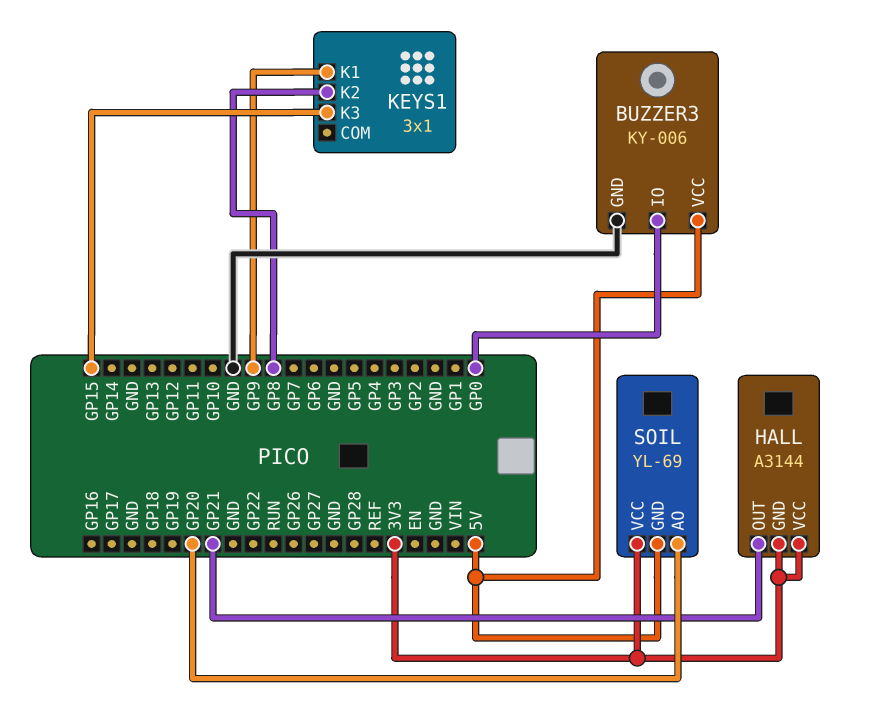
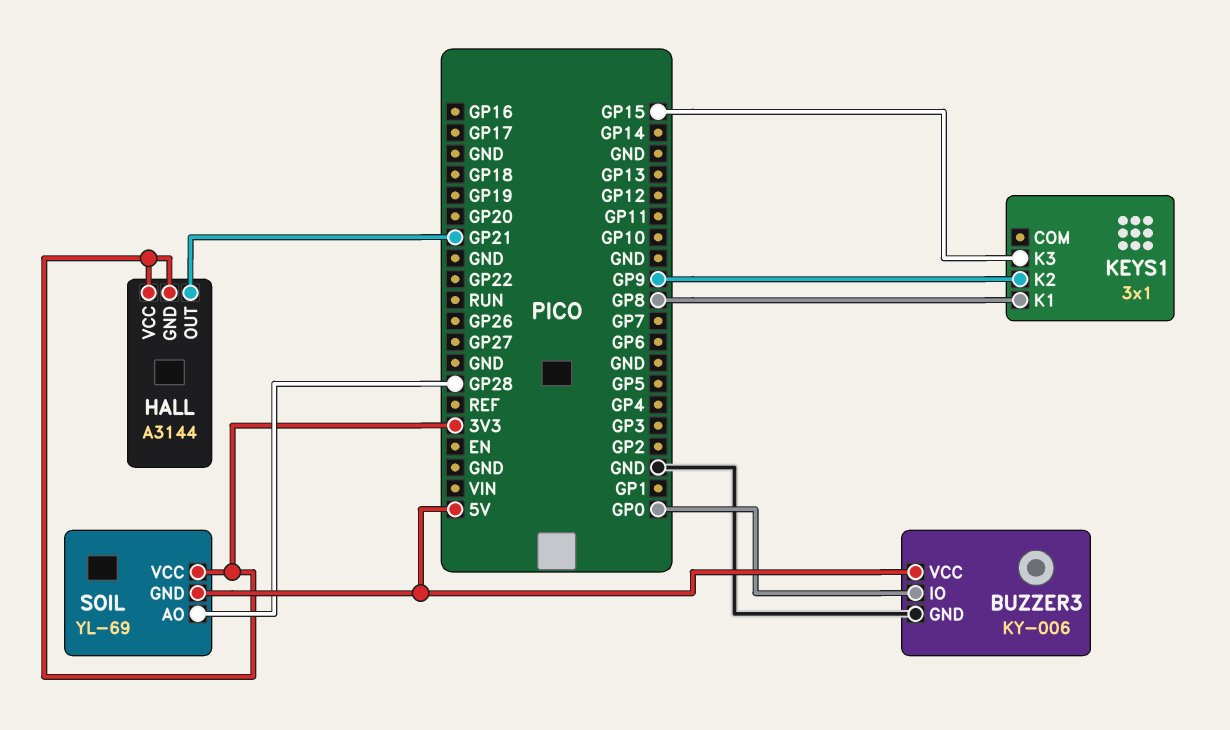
KEYS1 pin K1: GP9 -> GP8
KEYS1 pin K2: GP8 -> GP9
SOIL pin AO: GP20 -> GP28

